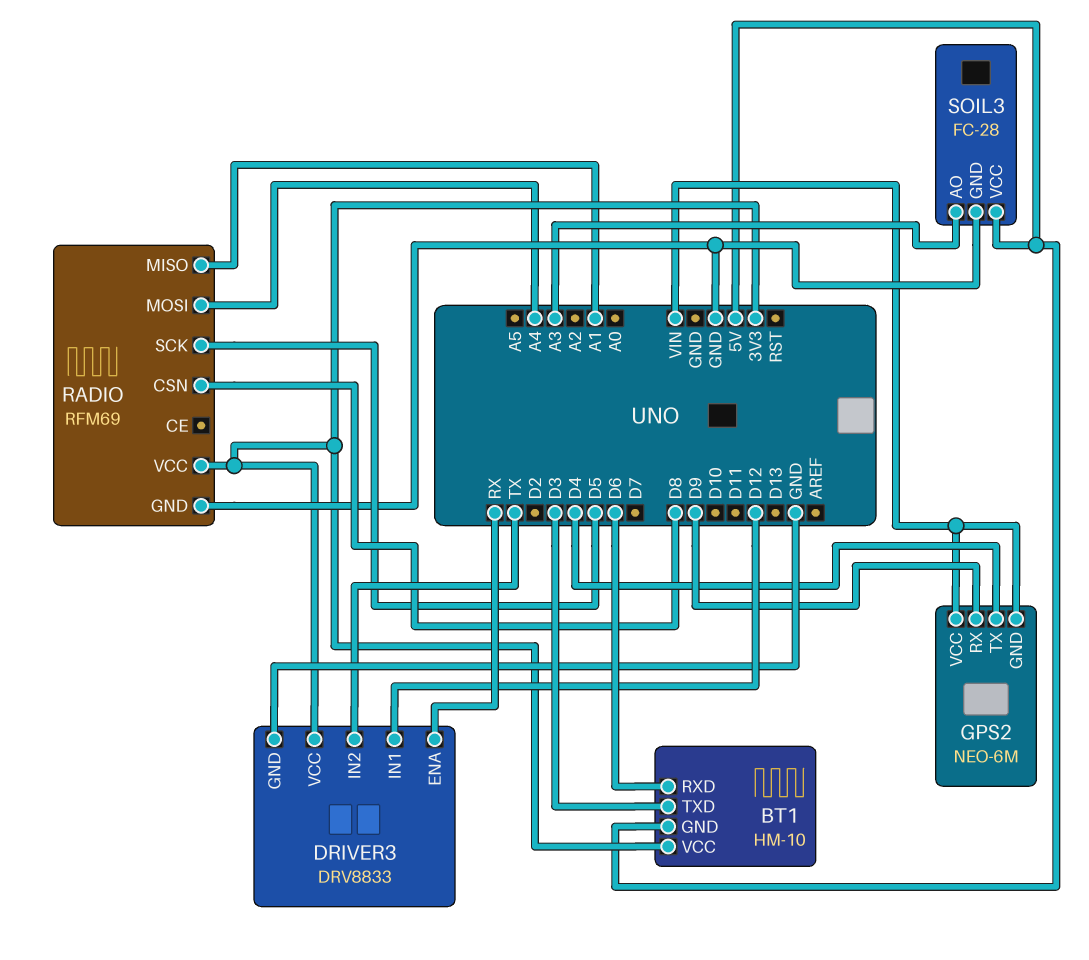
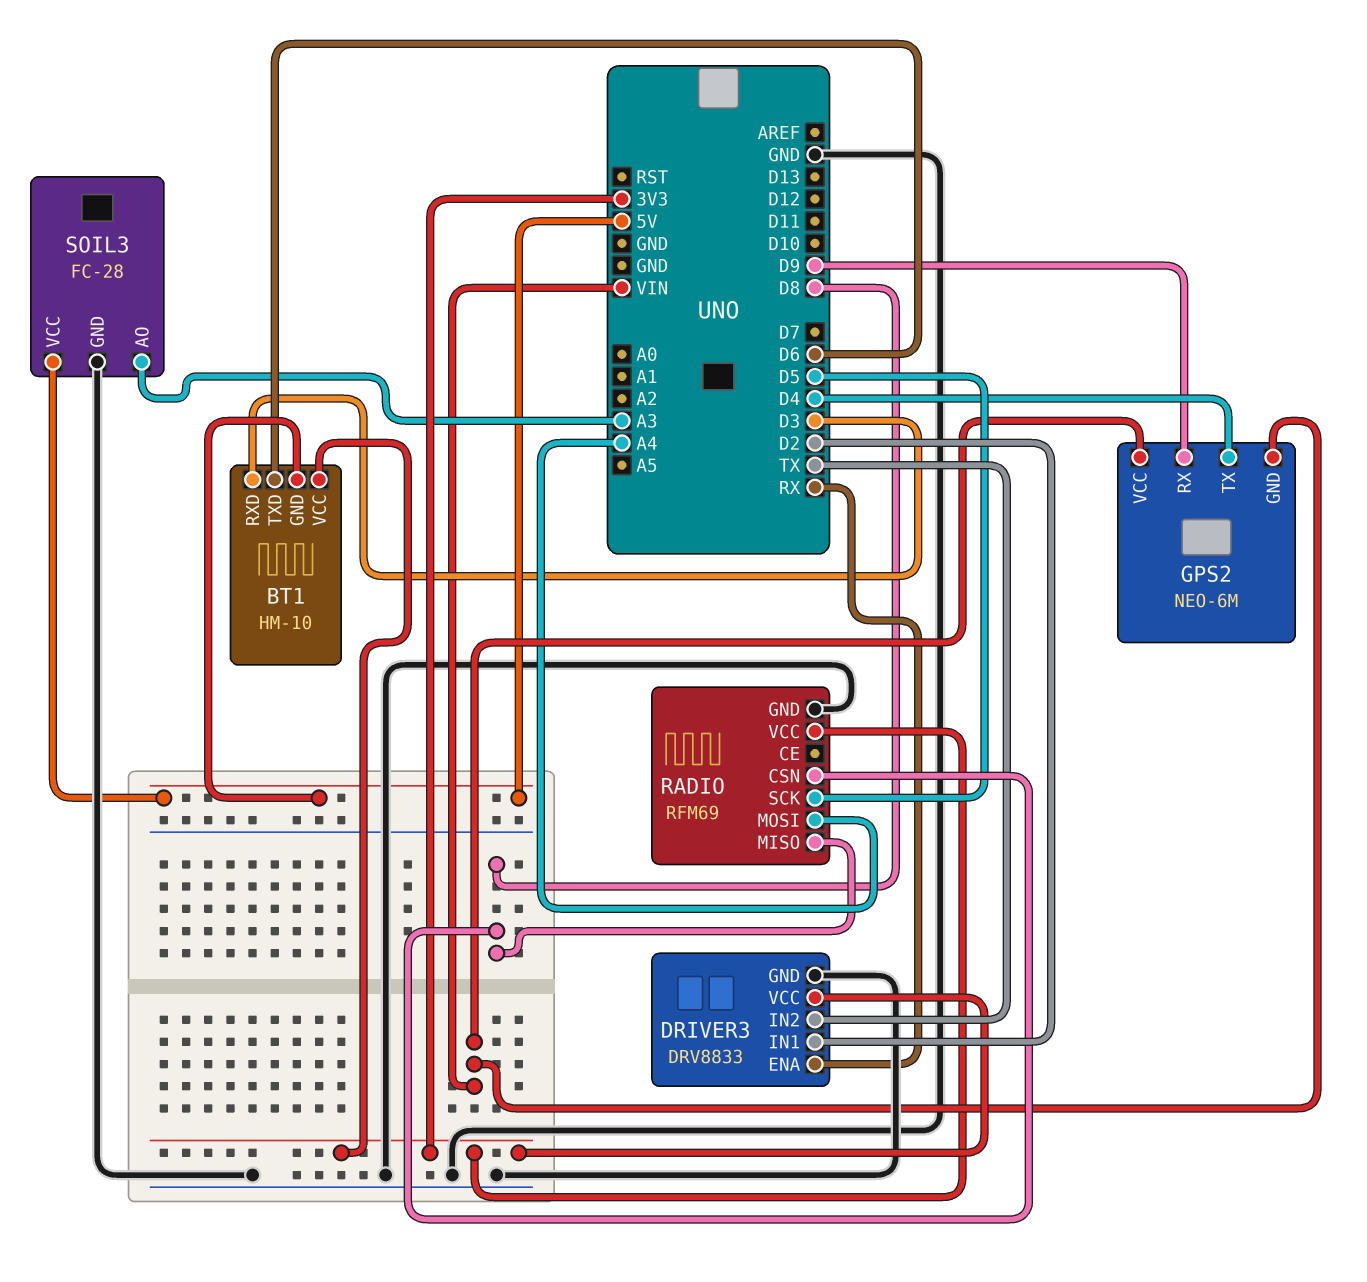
BT1 pin RXD: D6 -> D3
BT1 pin TXD: D3 -> D6
DRIVER3 pin IN1: D12 -> D2
RADIO pin MISO: A1 -> D8

